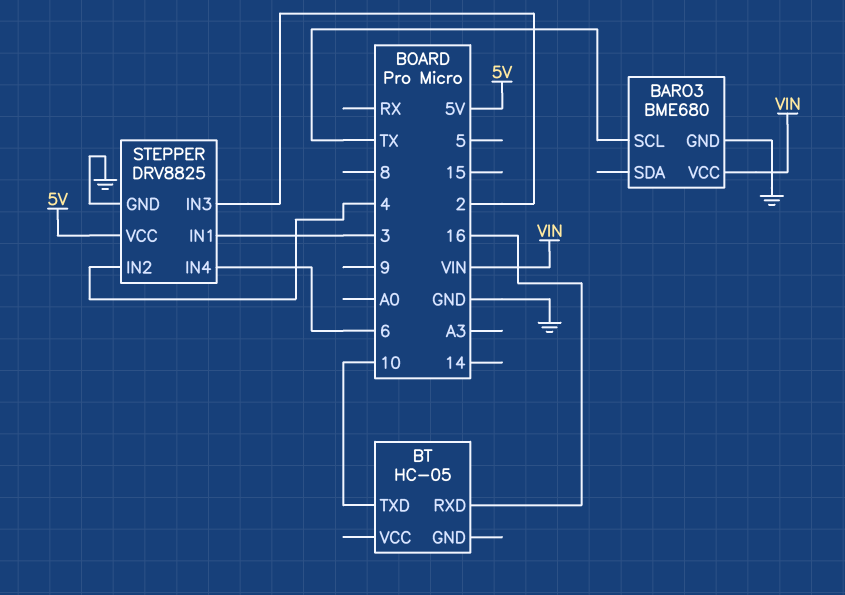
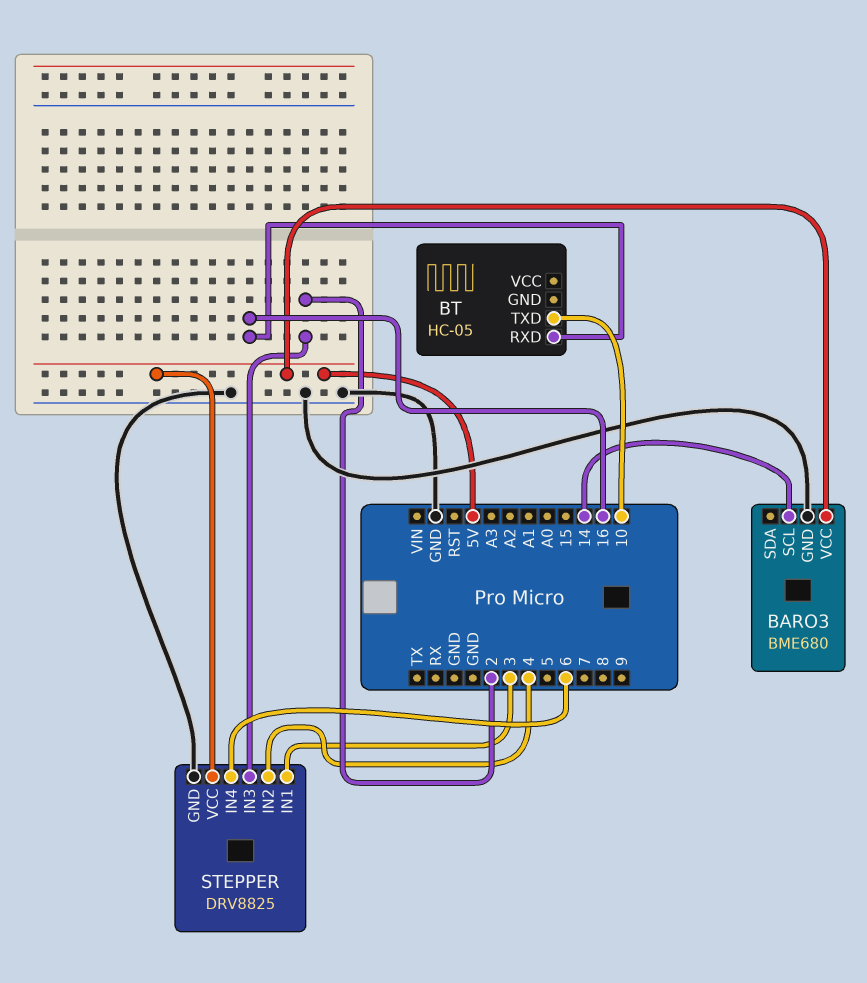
BARO3 pin SCL: TX -> 14
BARO3 pin VCC: VIN -> 5V

